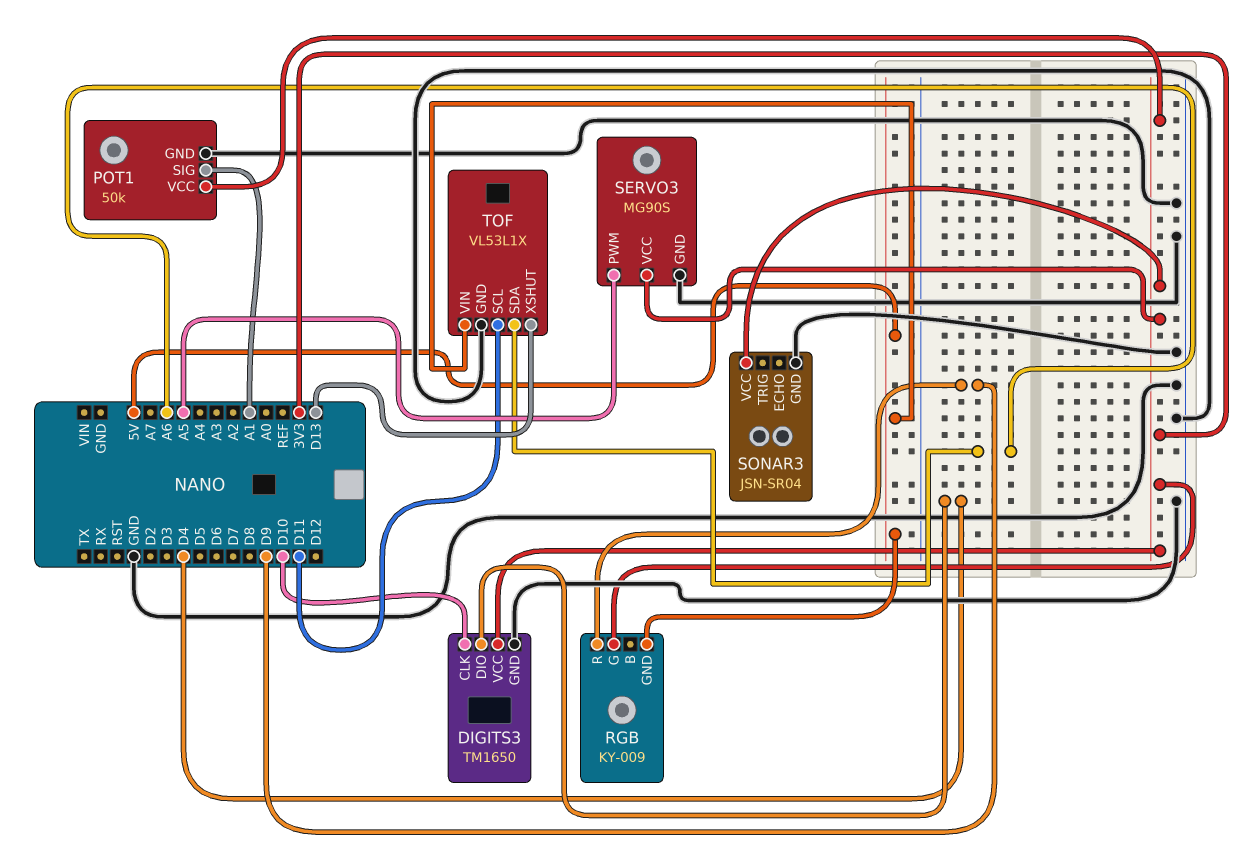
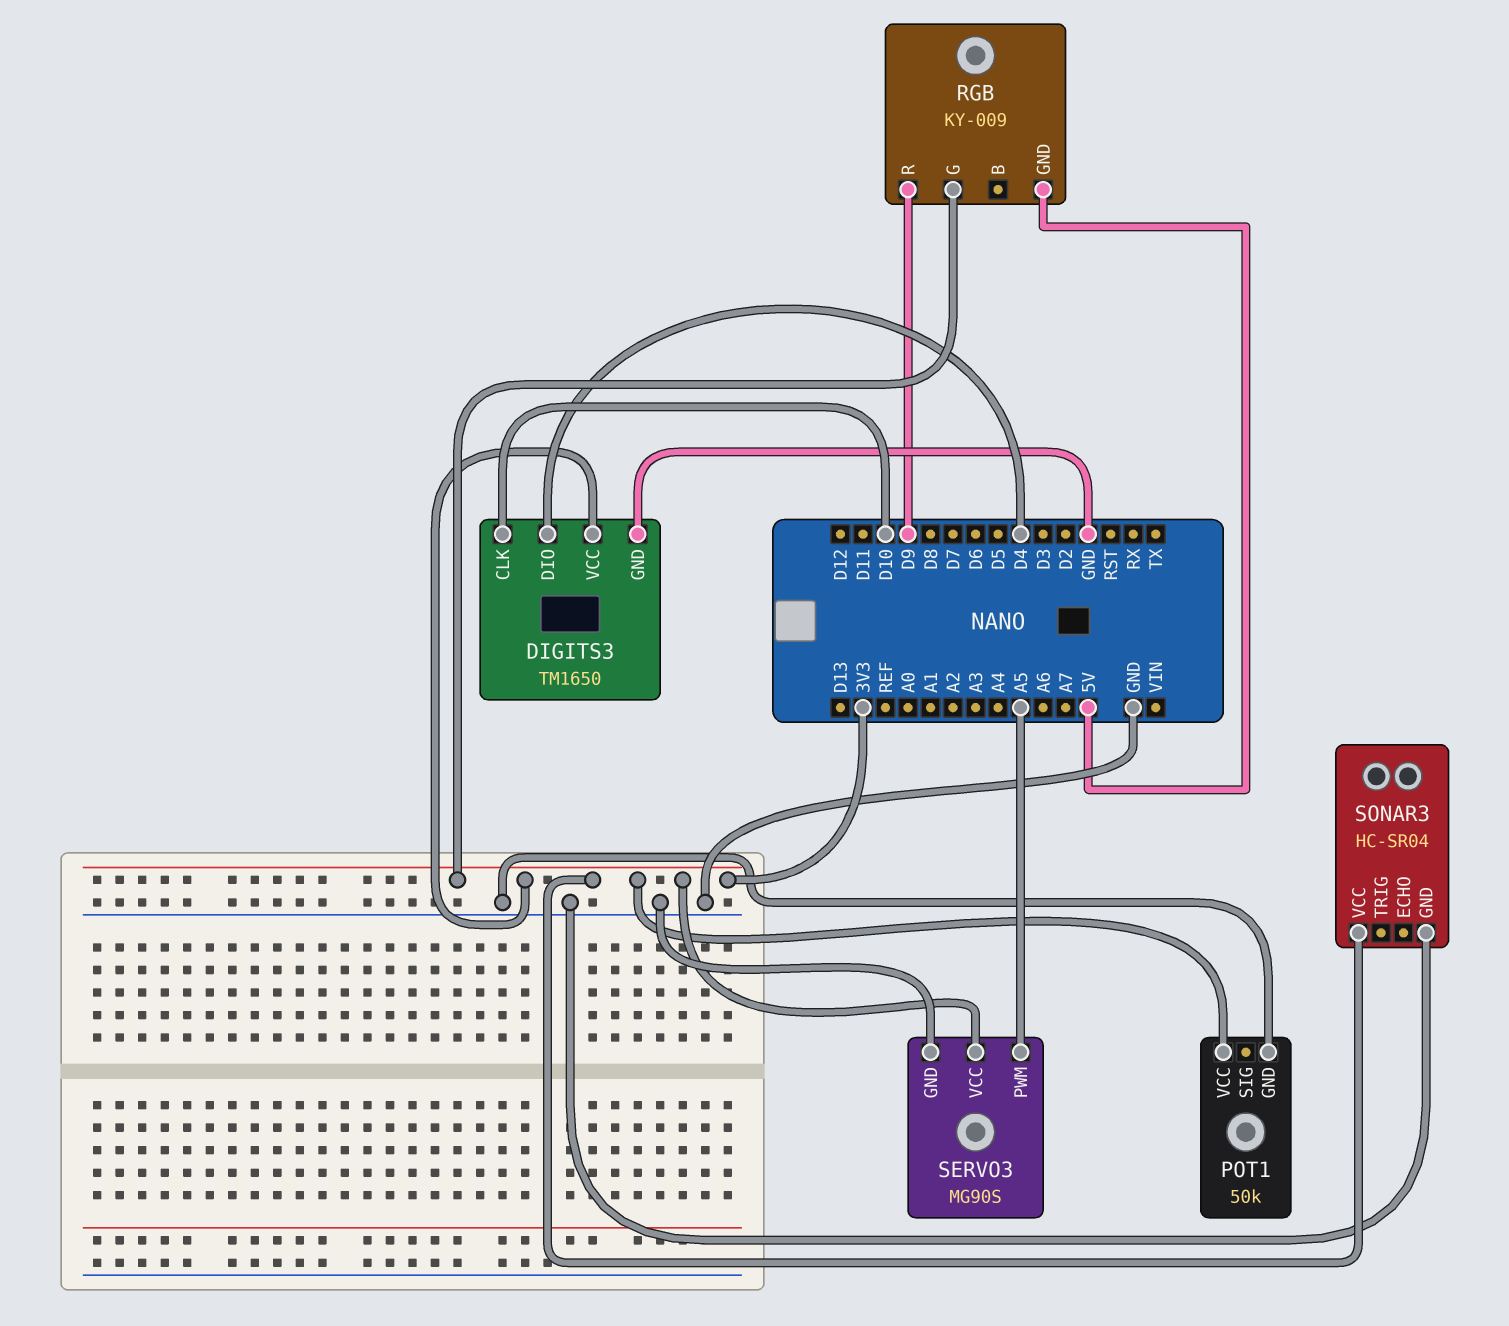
POT1 pin SIG: A1 -> none
SONAR3: JSN-SR04 -> HC-SR04
TOF: VL53L1X -> none
TOF pin GND: GND -> none
TOF pin SCL: D11 -> none
TOF pin SDA: A6 -> none
TOF pin VIN: 5V -> none
TOF pin XSHUT: D13 -> none

